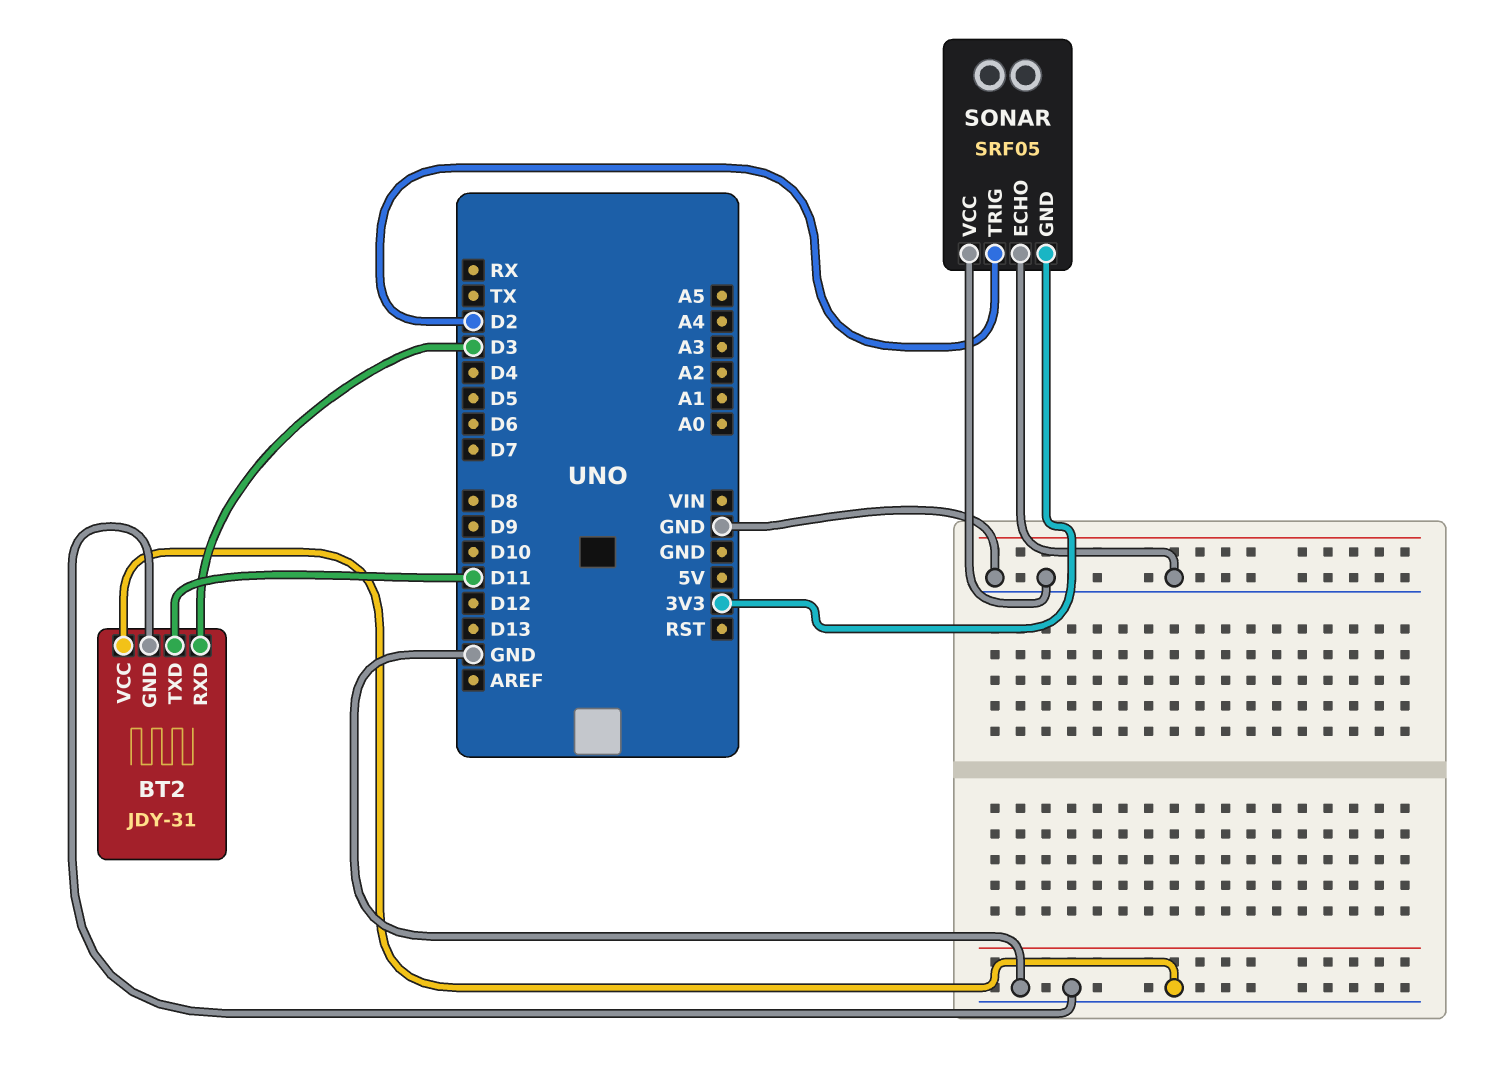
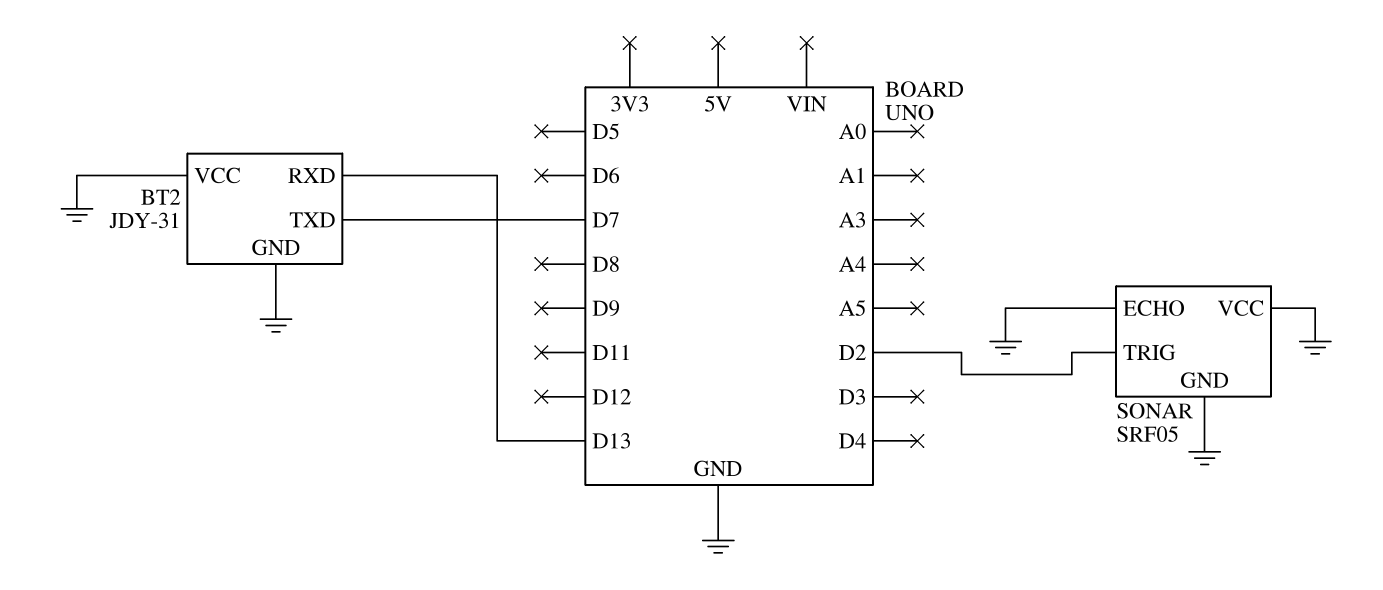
BT2 pin RXD: D3 -> D13
BT2 pin TXD: D11 -> D7
SONAR pin GND: 3V3 -> GND

